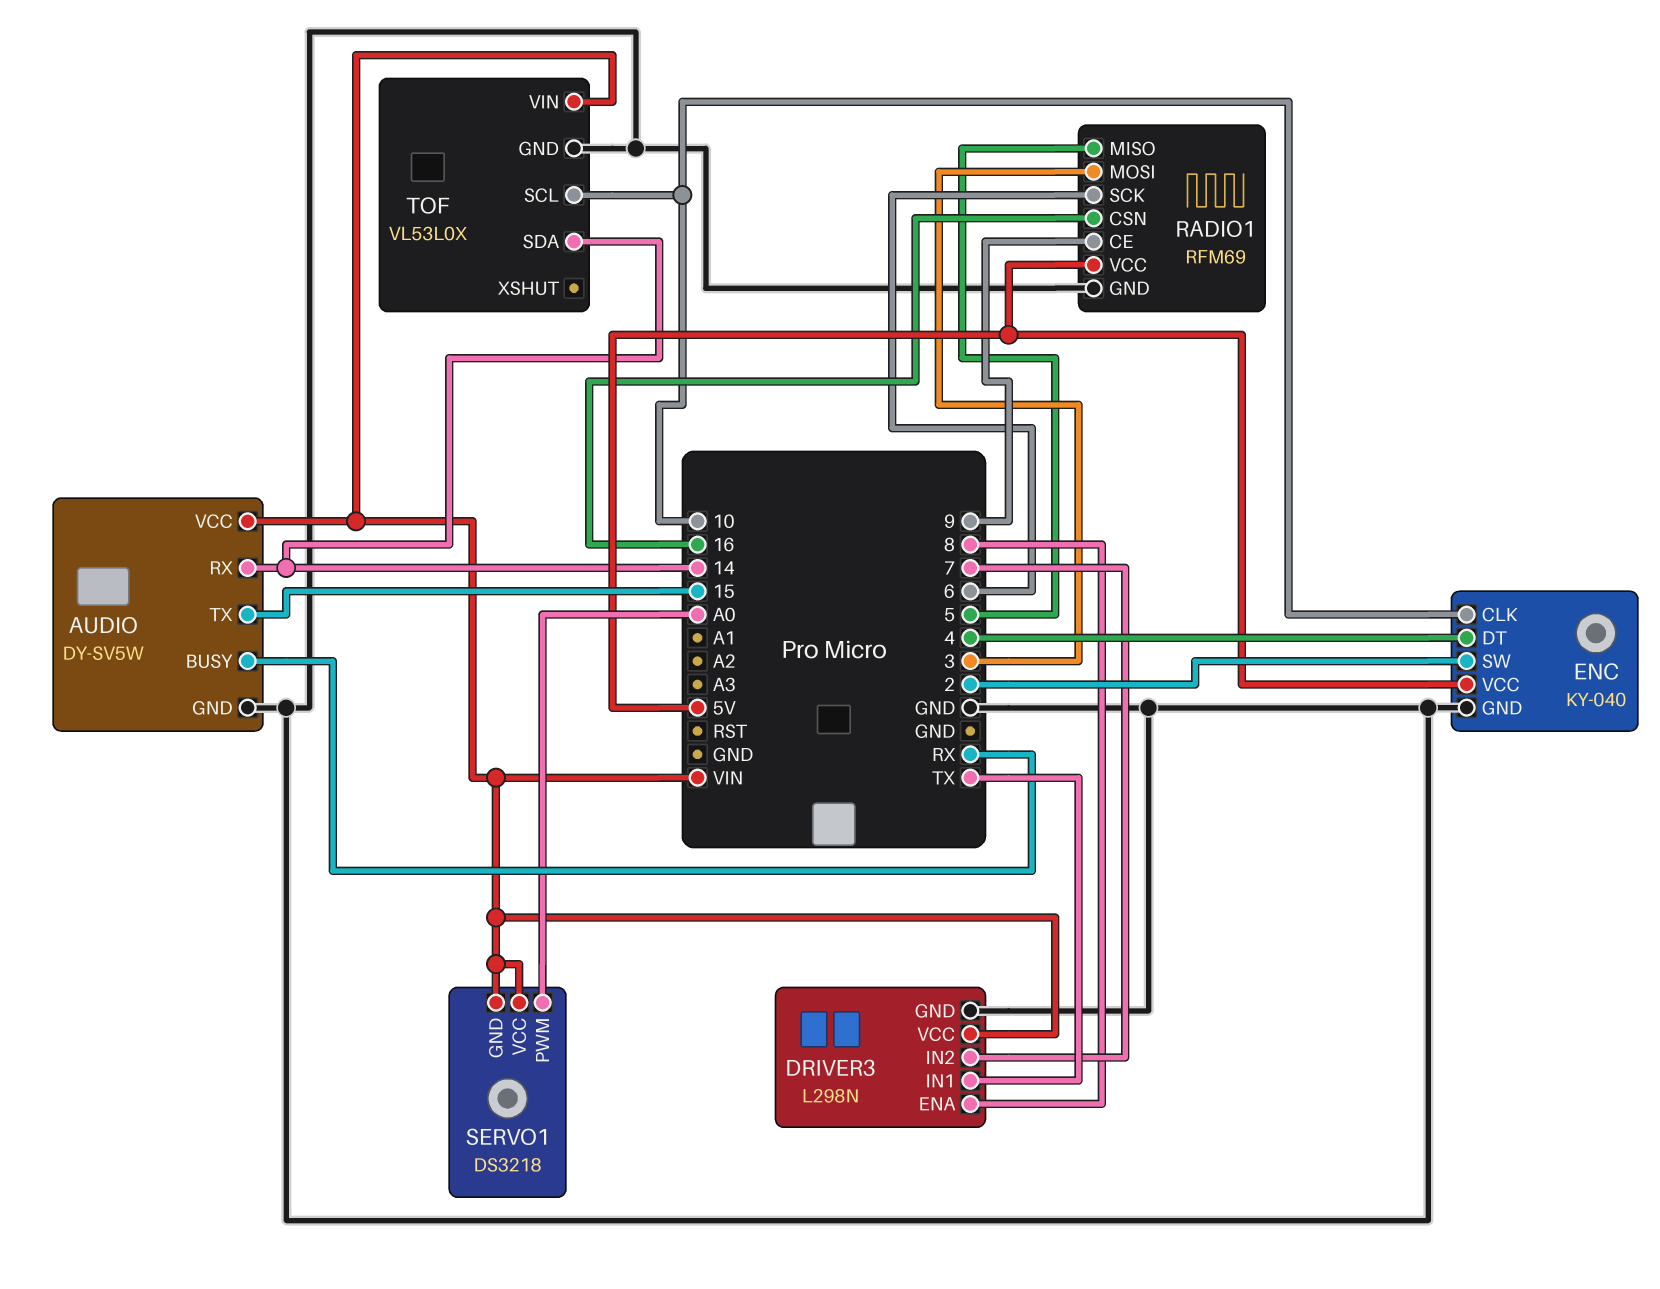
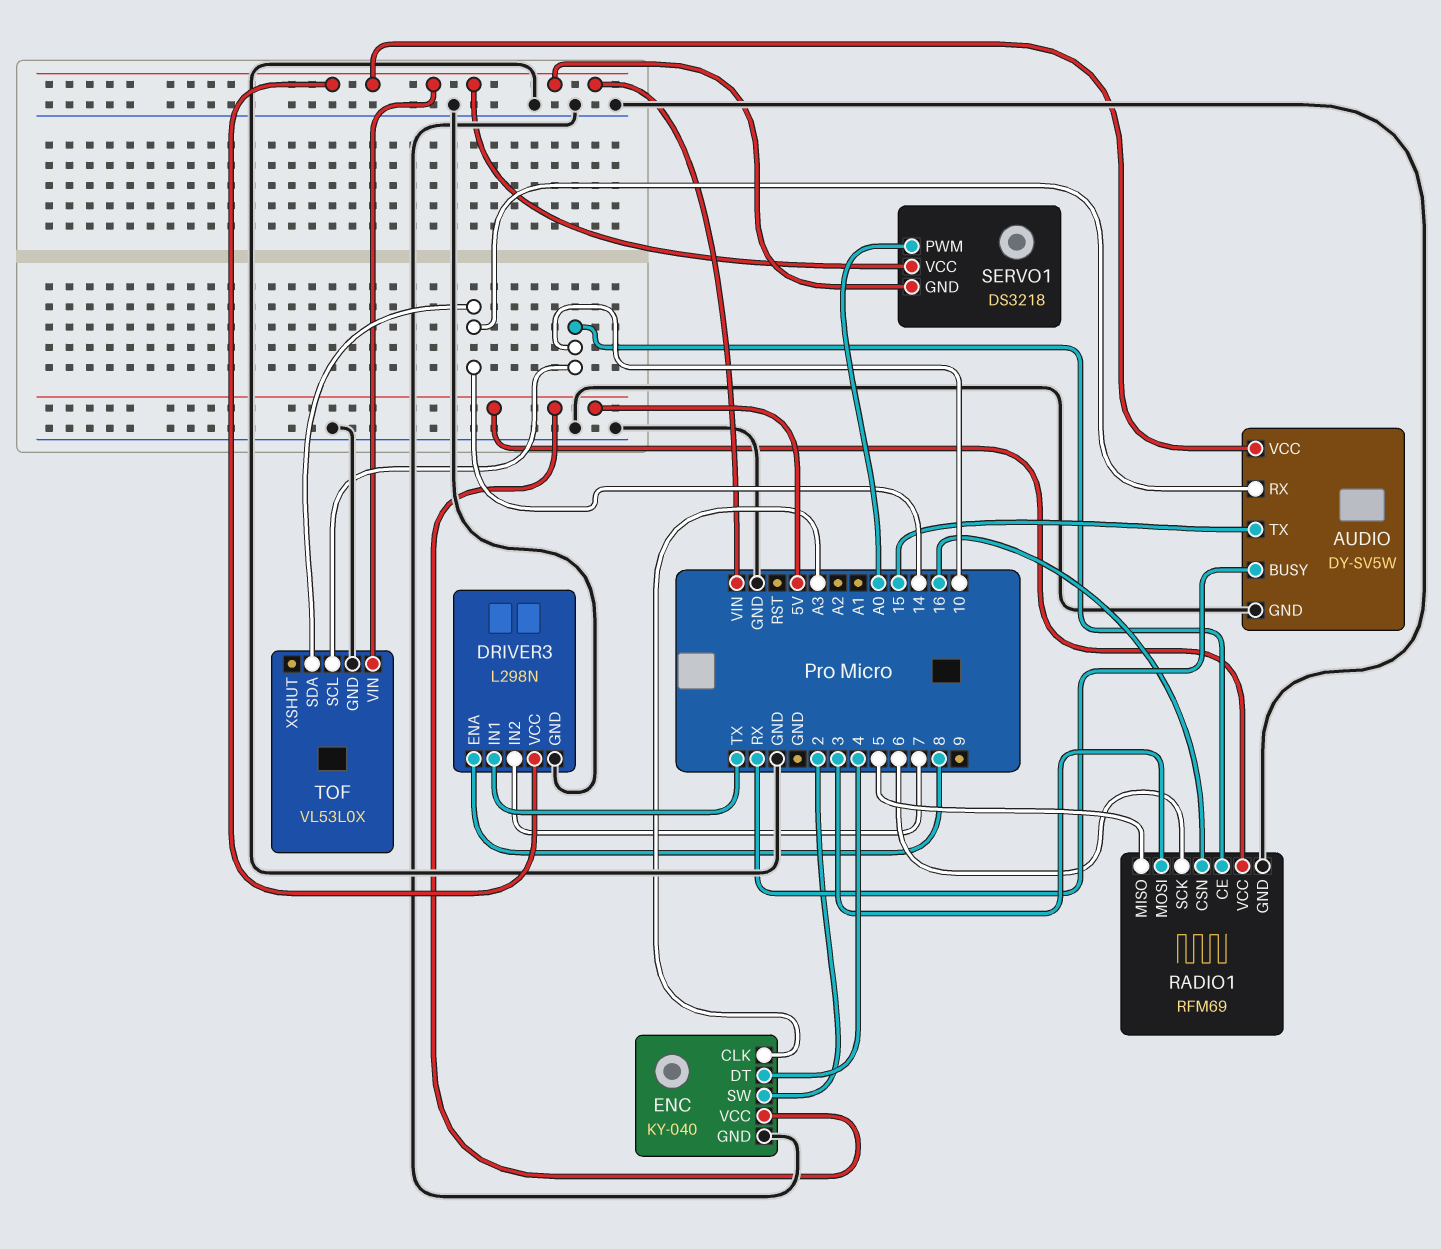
ENC pin CLK: 10 -> A3
RADIO1 pin CE: 9 -> 10

